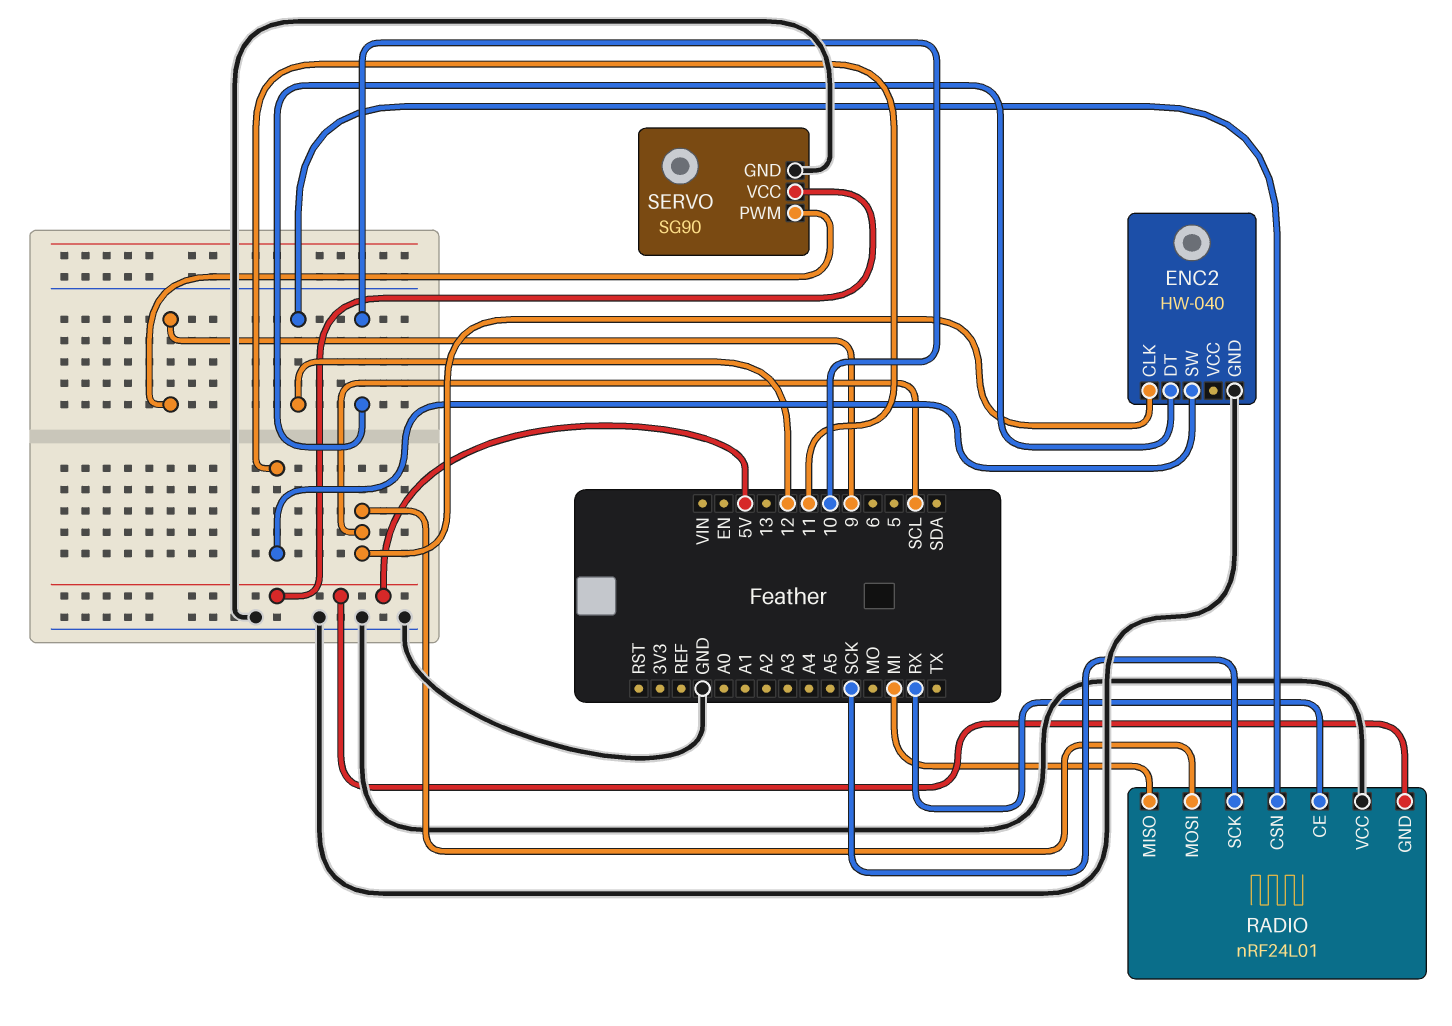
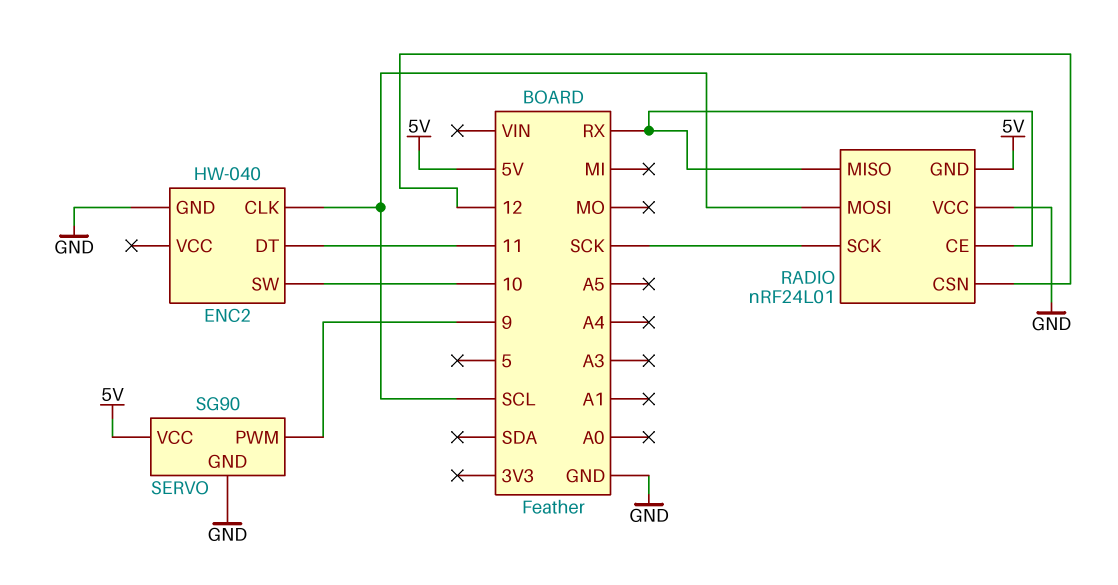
ENC2 pin DT: 10 -> 11
ENC2 pin SW: 11 -> 10
RADIO pin MISO: MI -> RX

